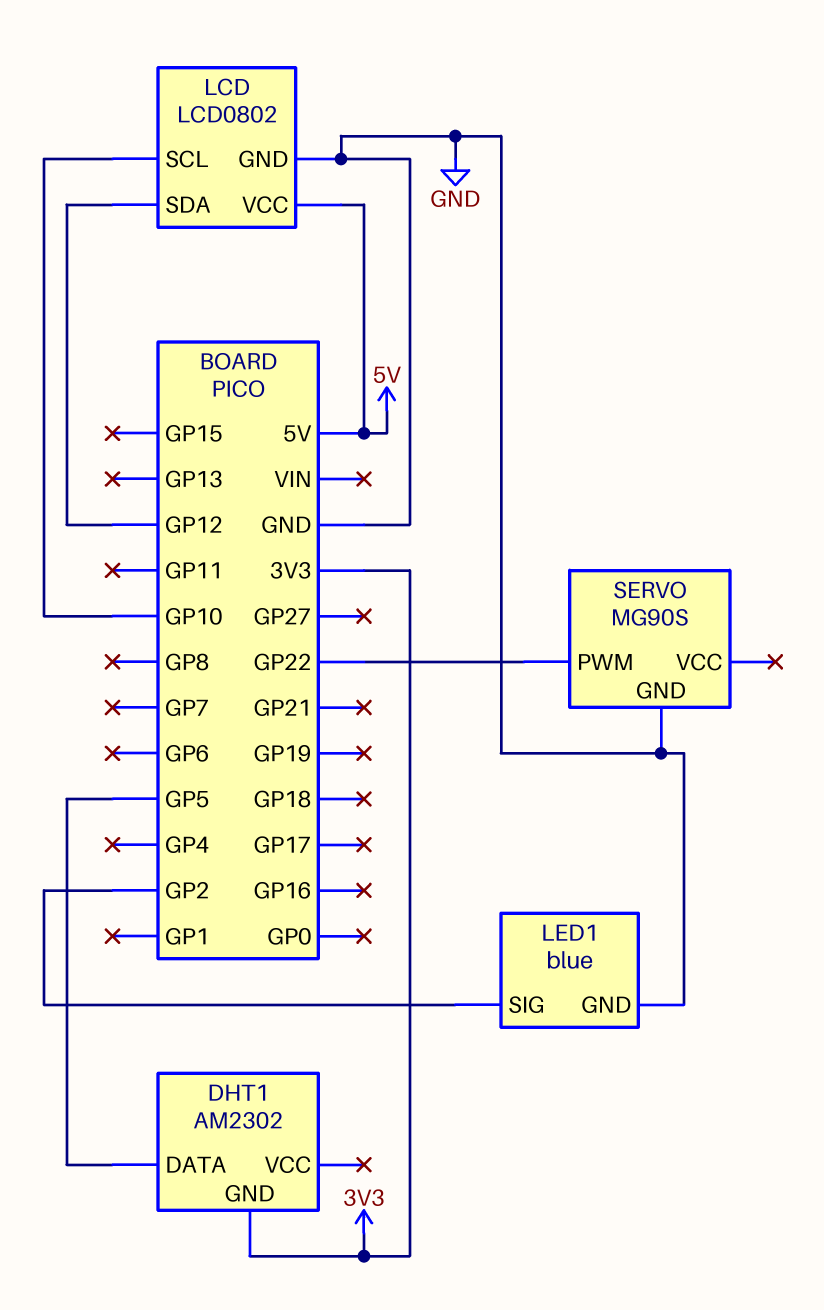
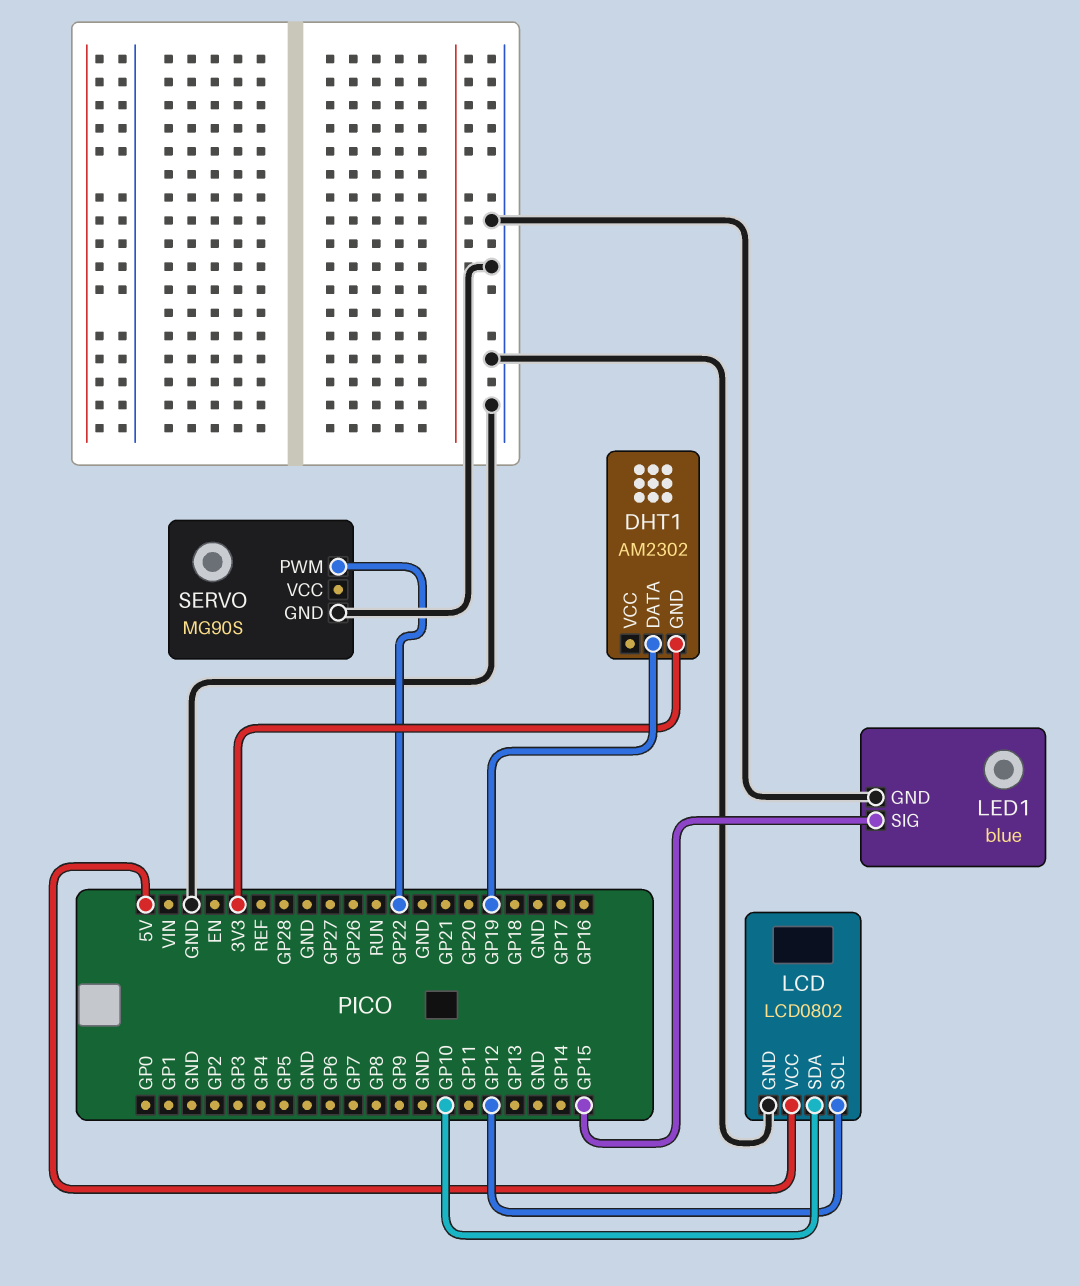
DHT1 pin DATA: GP5 -> GP19
LCD pin SCL: GP10 -> GP12
LCD pin SDA: GP12 -> GP10
LED1 pin SIG: GP2 -> GP15

